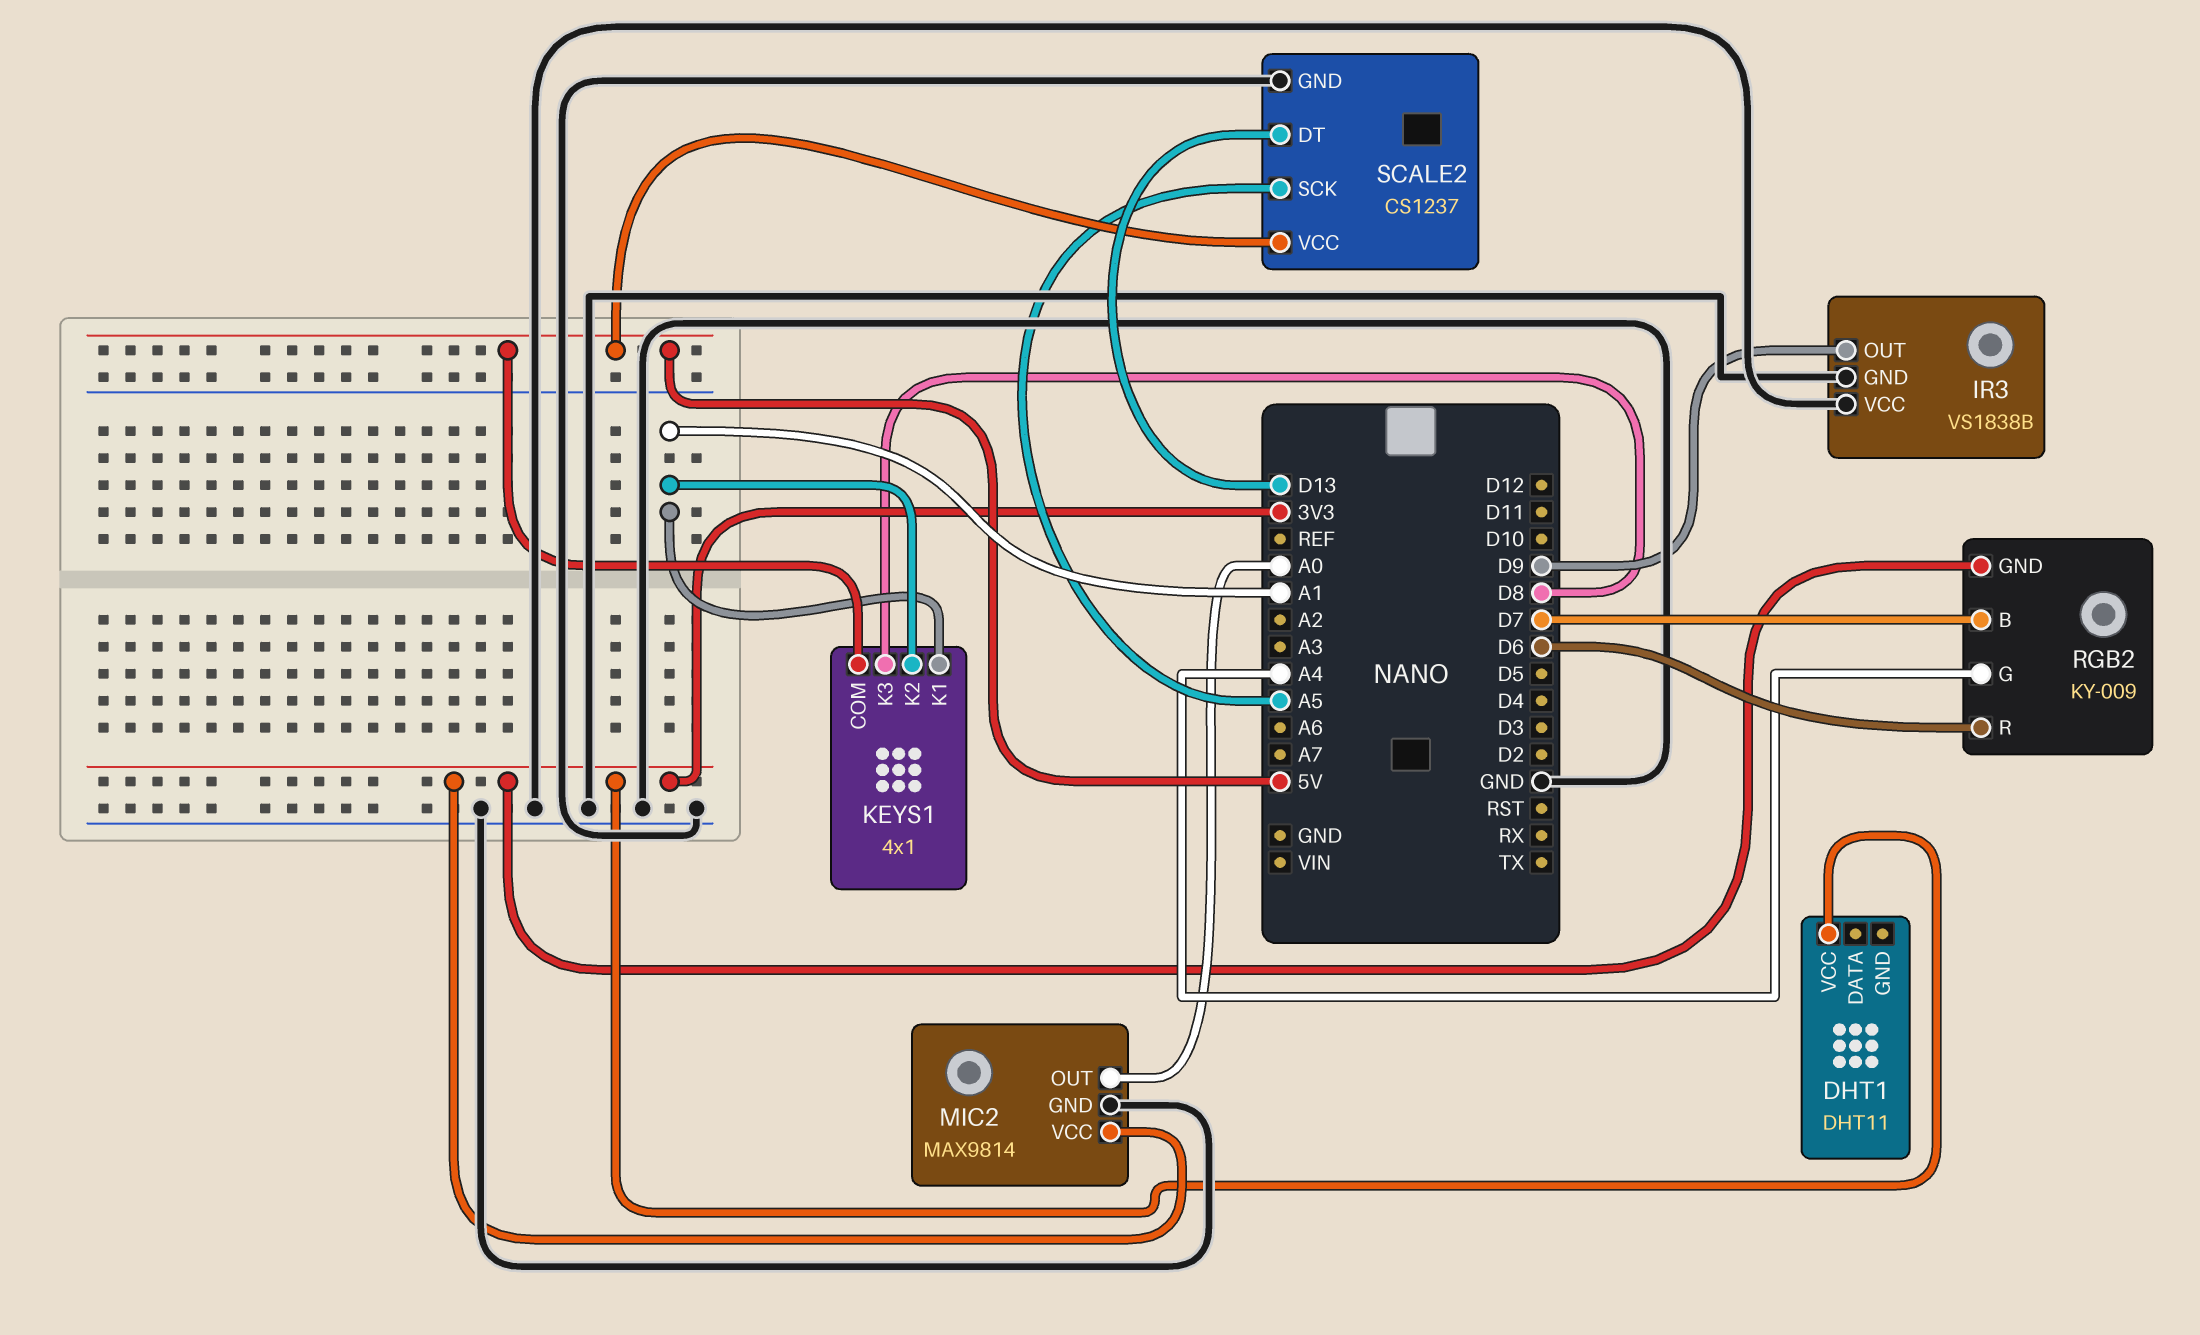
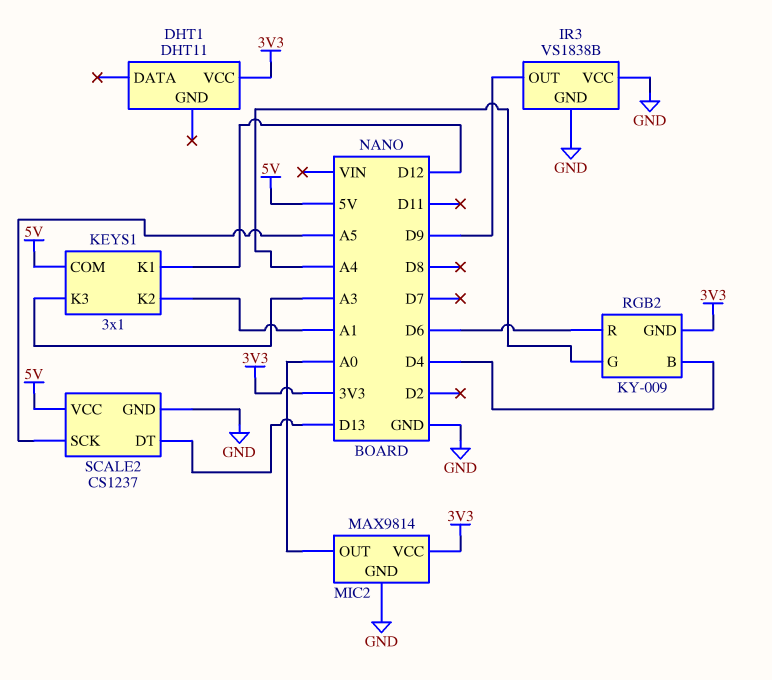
KEYS1: 4x1 -> 3x1
KEYS1 pin K1: A1 -> D12
KEYS1 pin K3: D8 -> A3
RGB2 pin B: D7 -> D4

